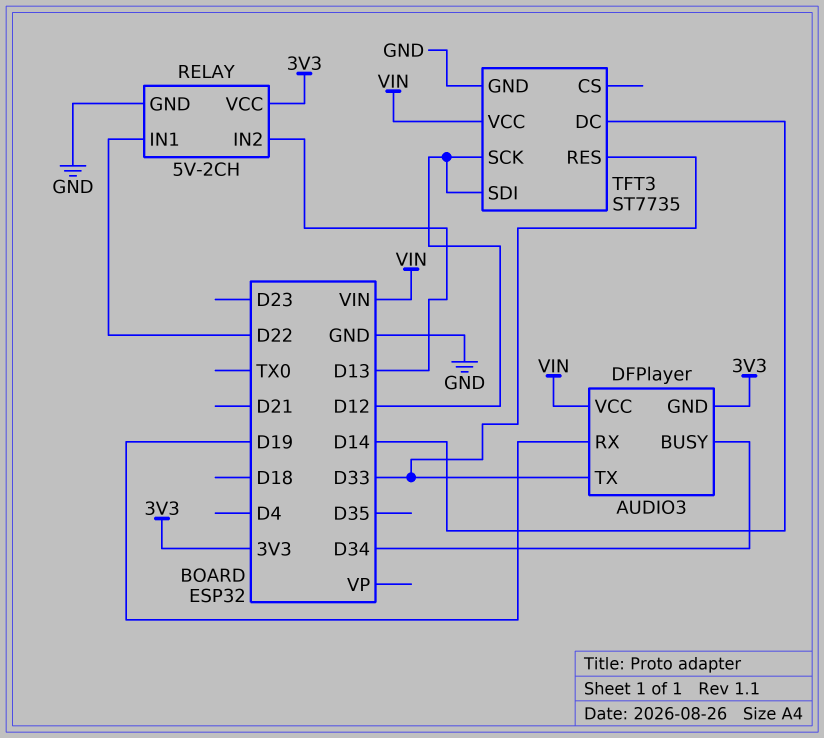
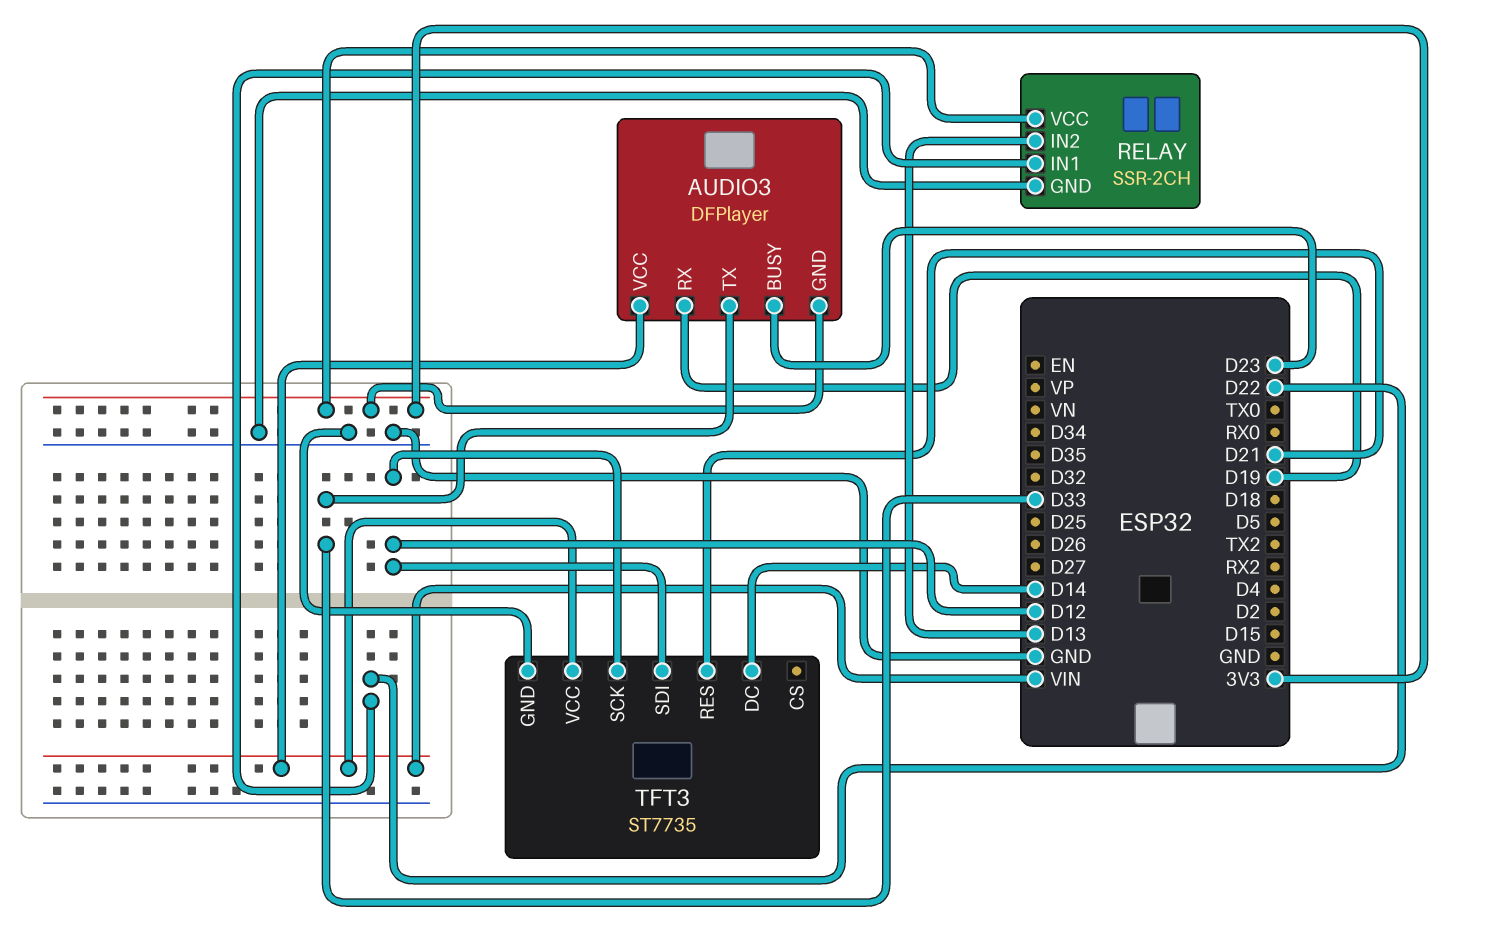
AUDIO3 pin BUSY: D34 -> D23
RELAY: 5V-2CH -> SSR-2CH
TFT3 pin RES: D33 -> D21

